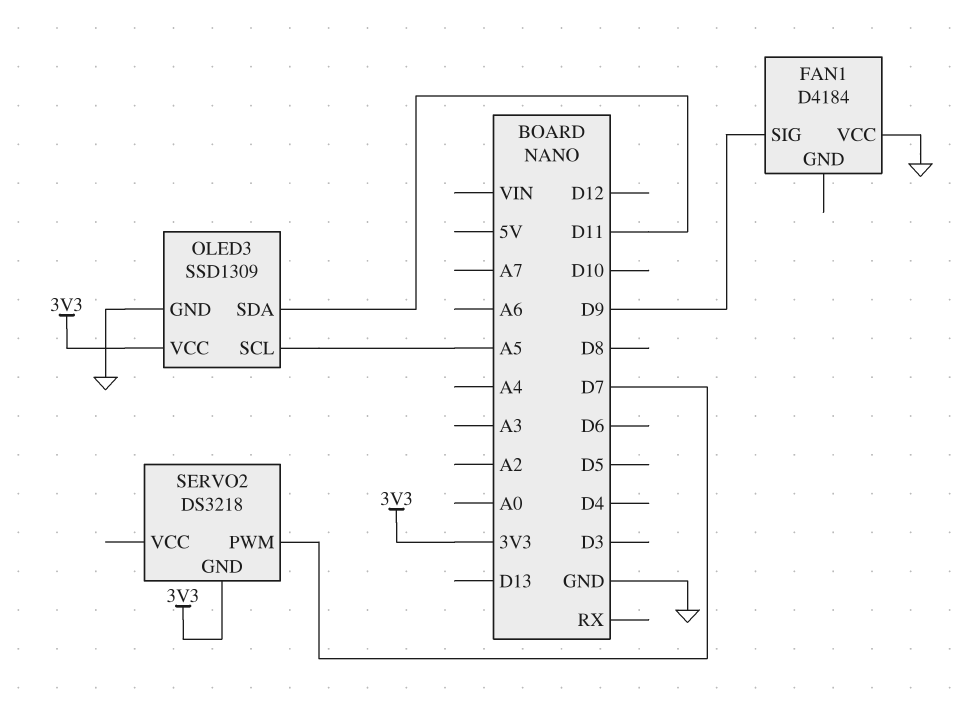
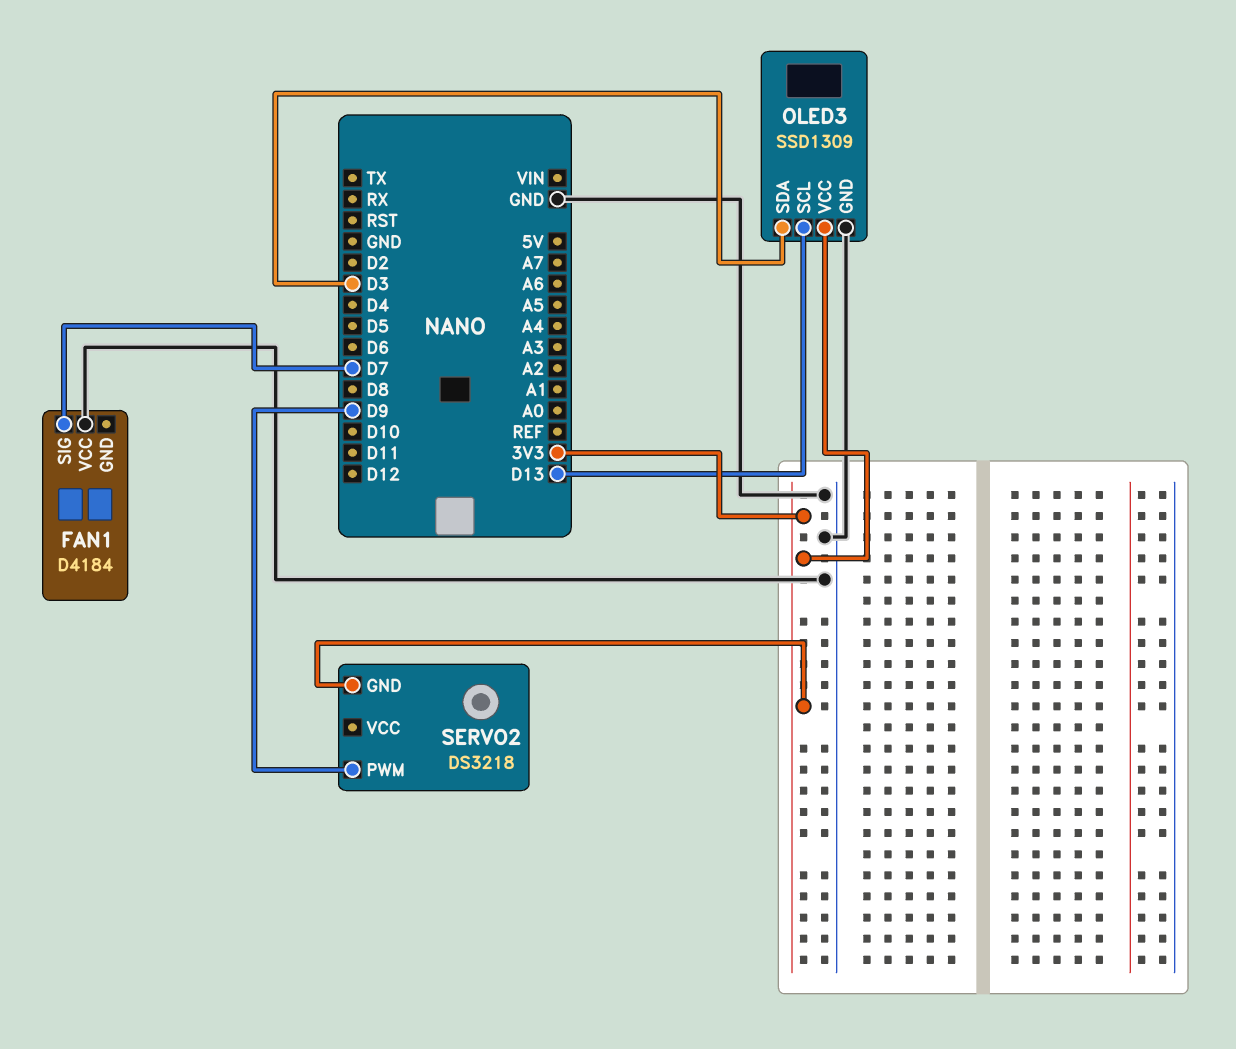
FAN1 pin SIG: D9 -> D7
OLED3 pin SCL: A5 -> D13
OLED3 pin SDA: D11 -> D3
SERVO2 pin PWM: D7 -> D9

